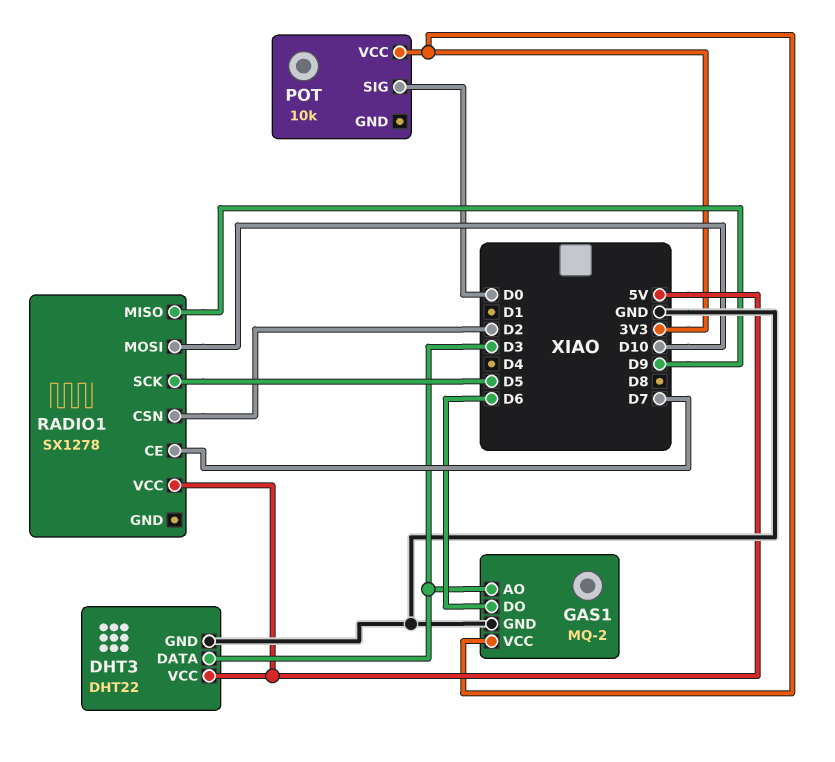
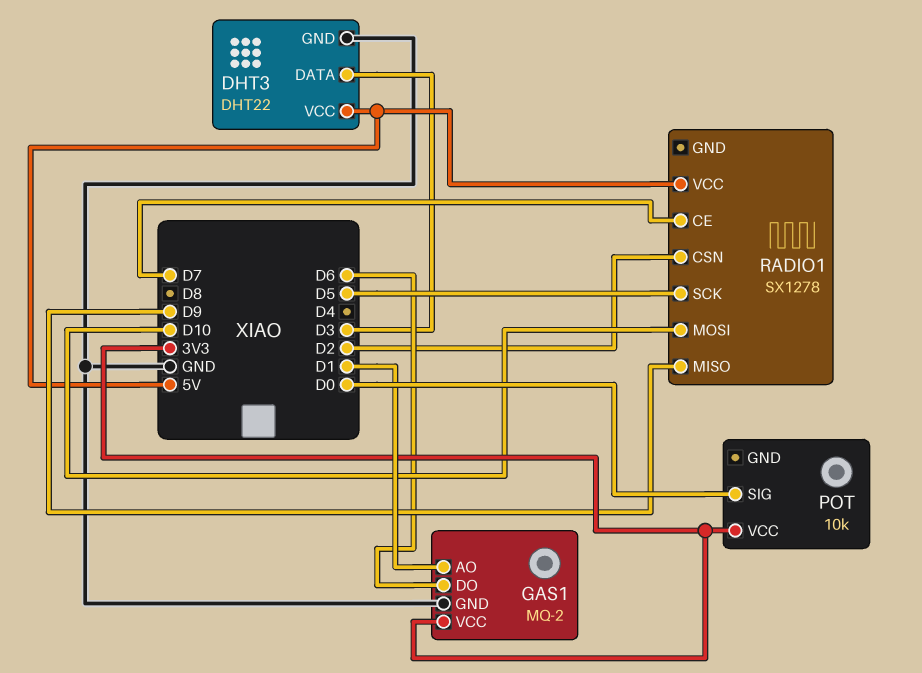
GAS1 pin AO: D3 -> D1

